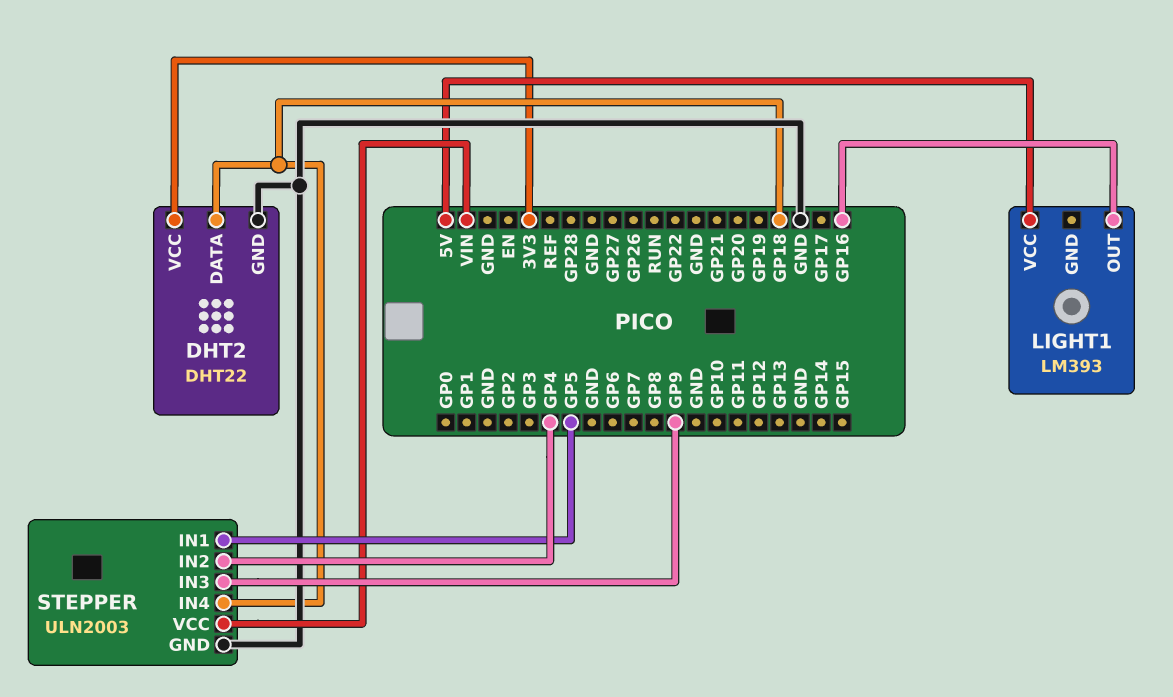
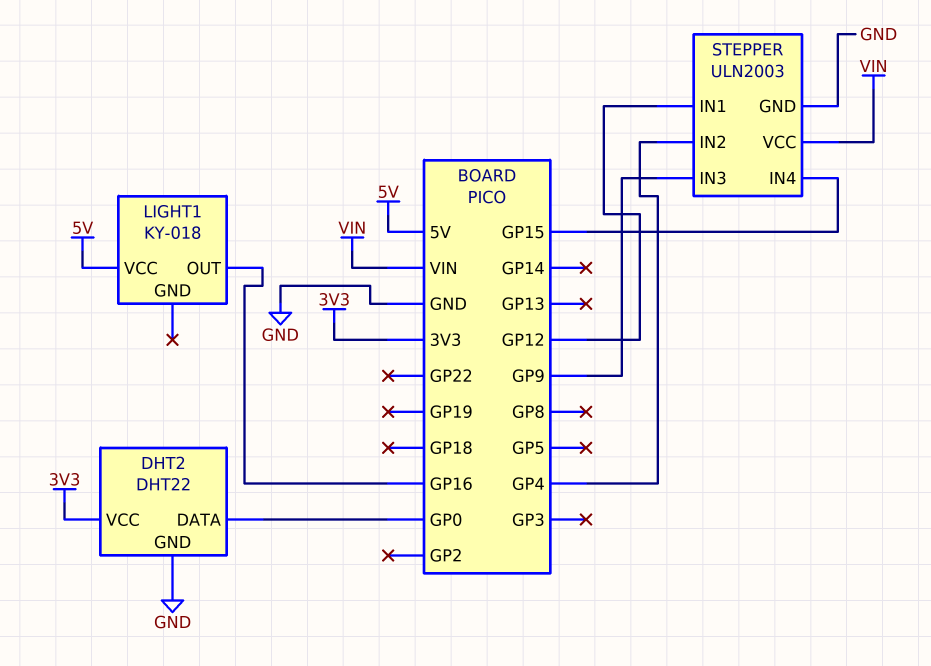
DHT2 pin DATA: GP18 -> GP0
LIGHT1: LM393 -> KY-018
STEPPER pin IN1: GP5 -> GP12
STEPPER pin IN4: GP18 -> GP15

